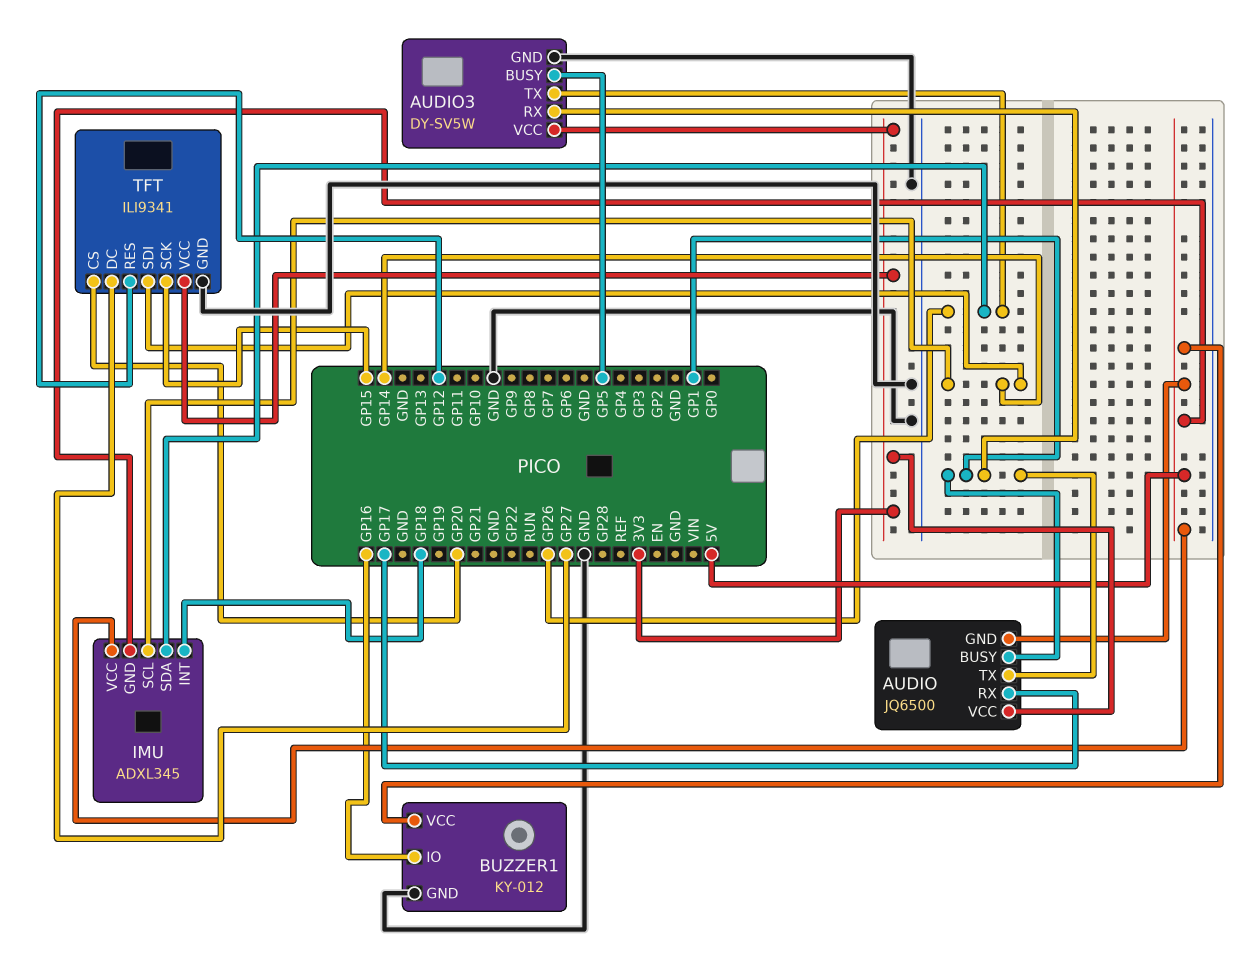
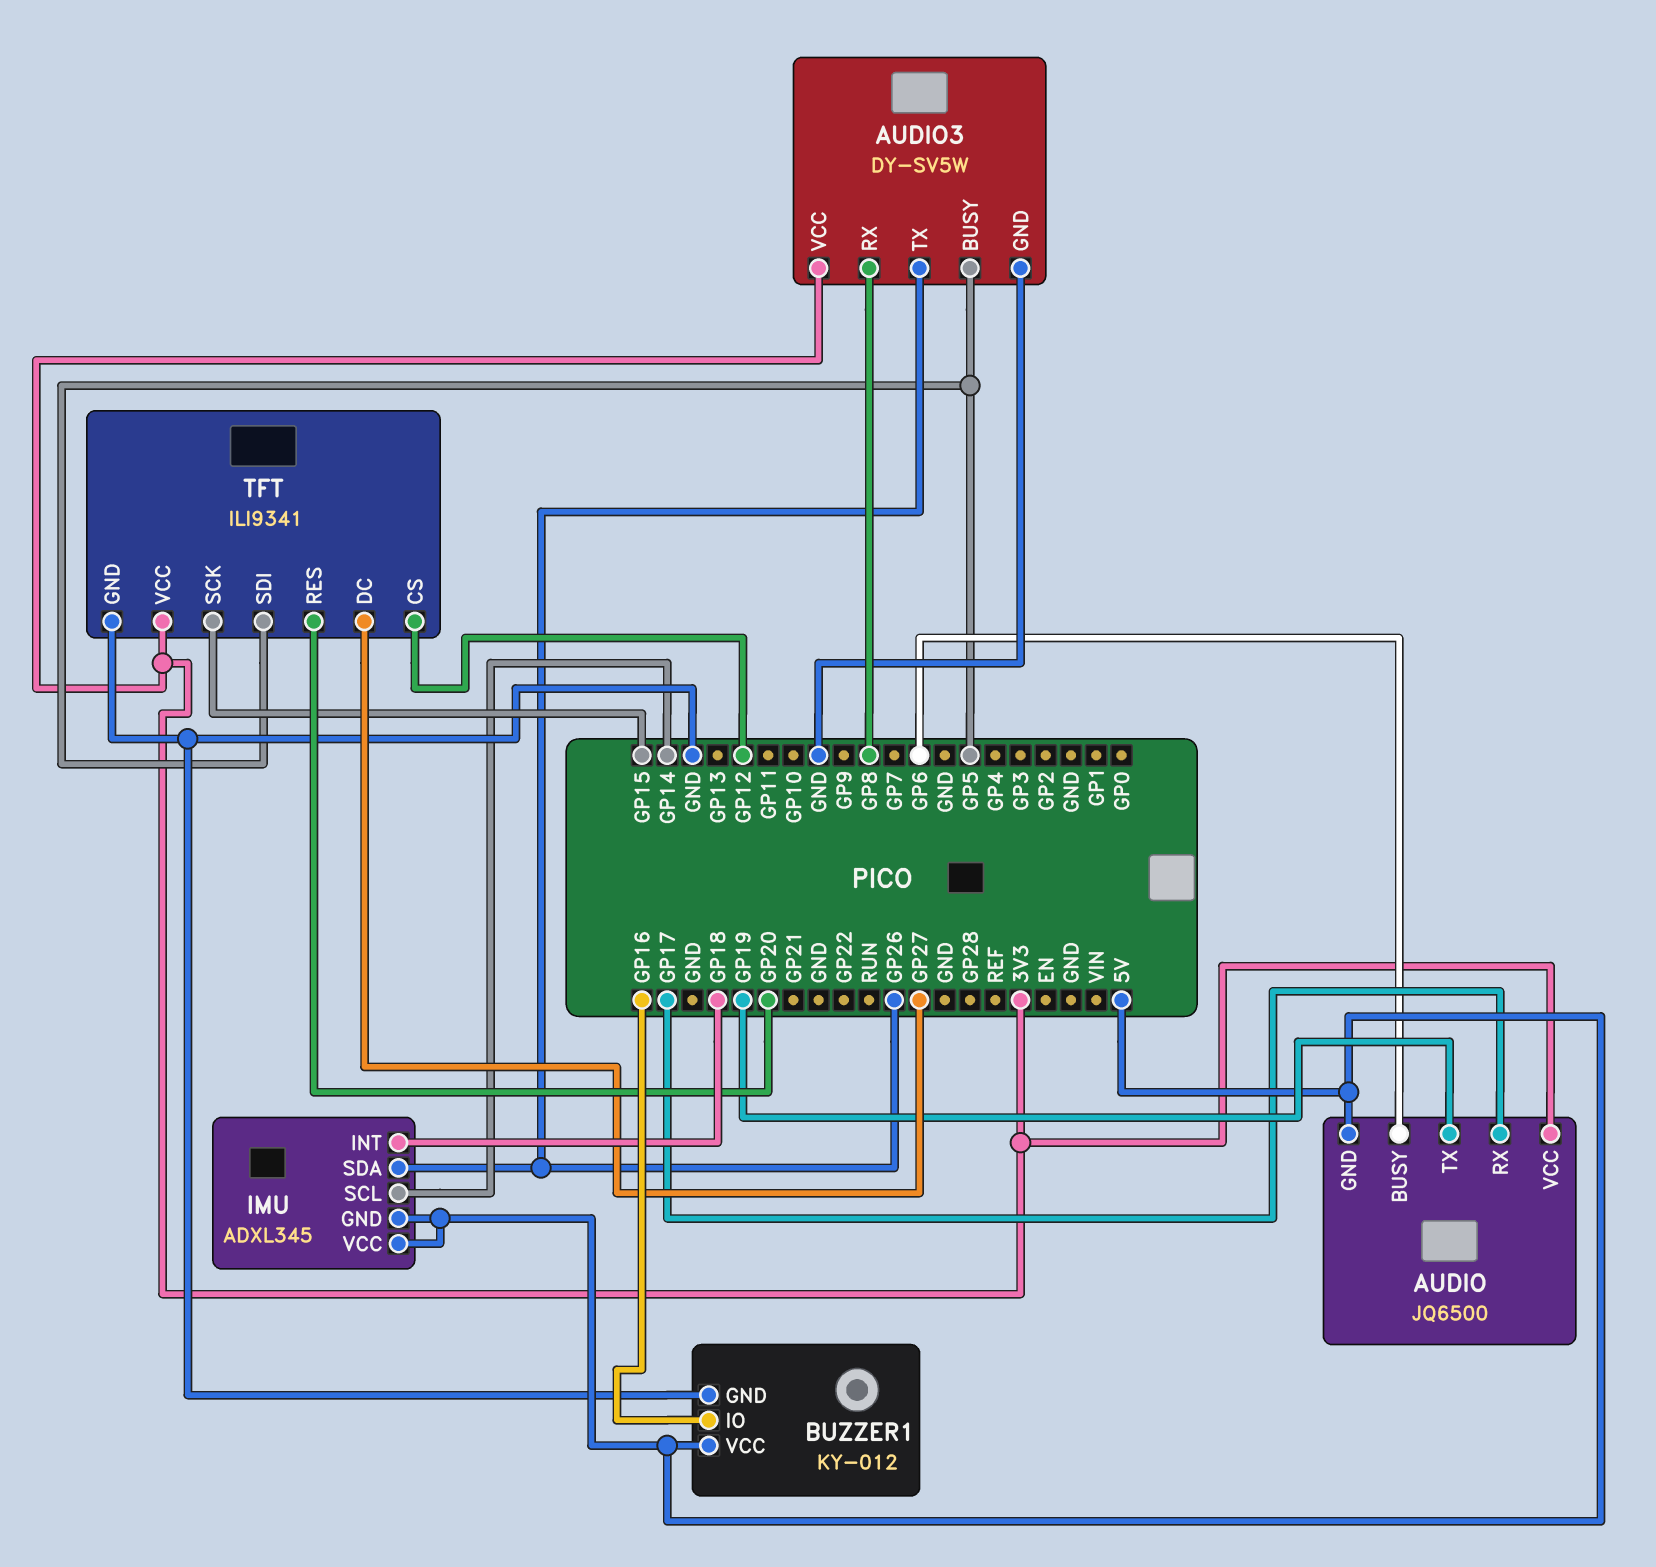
AUDIO pin BUSY: GP1 -> GP6
AUDIO pin TX: GP1 -> GP19
AUDIO3 pin RX: GP1 -> GP8
TFT pin CS: GP20 -> GP12
TFT pin RES: GP12 -> GP20
TFT pin SDI: GP14 -> GP5

